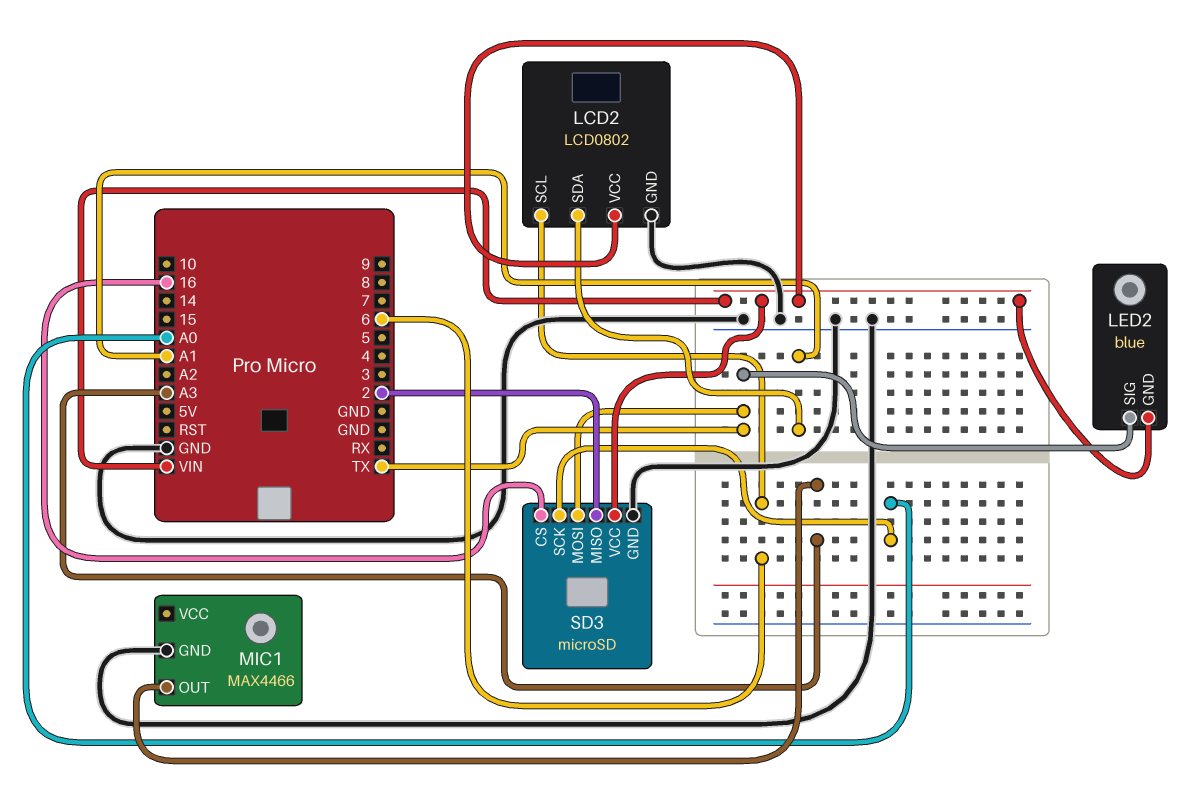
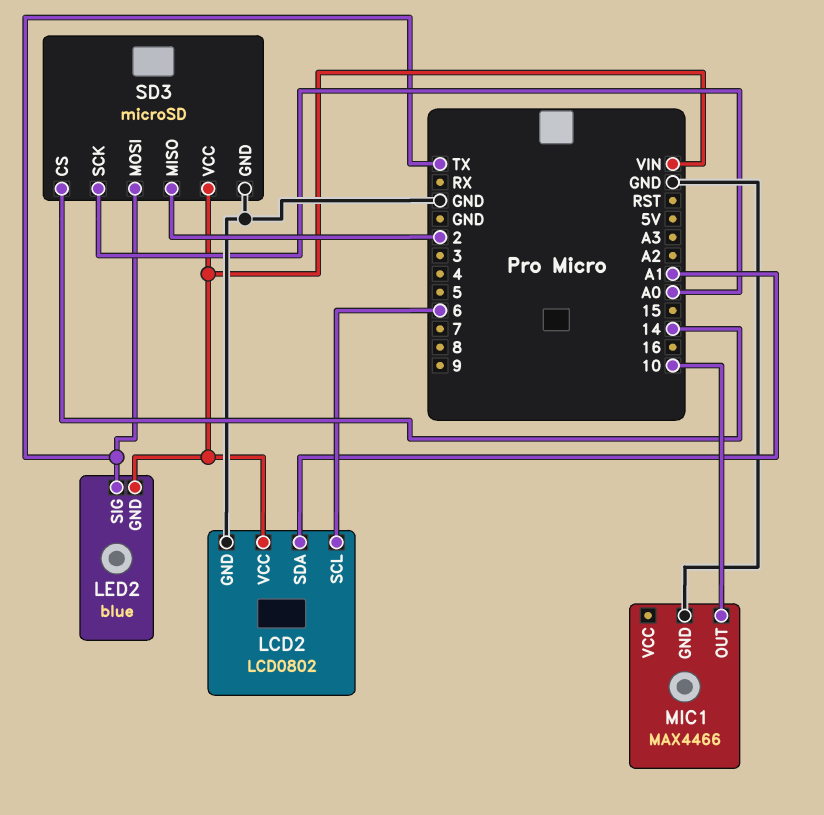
MIC1 pin OUT: A3 -> 10
SD3 pin CS: 16 -> 14

